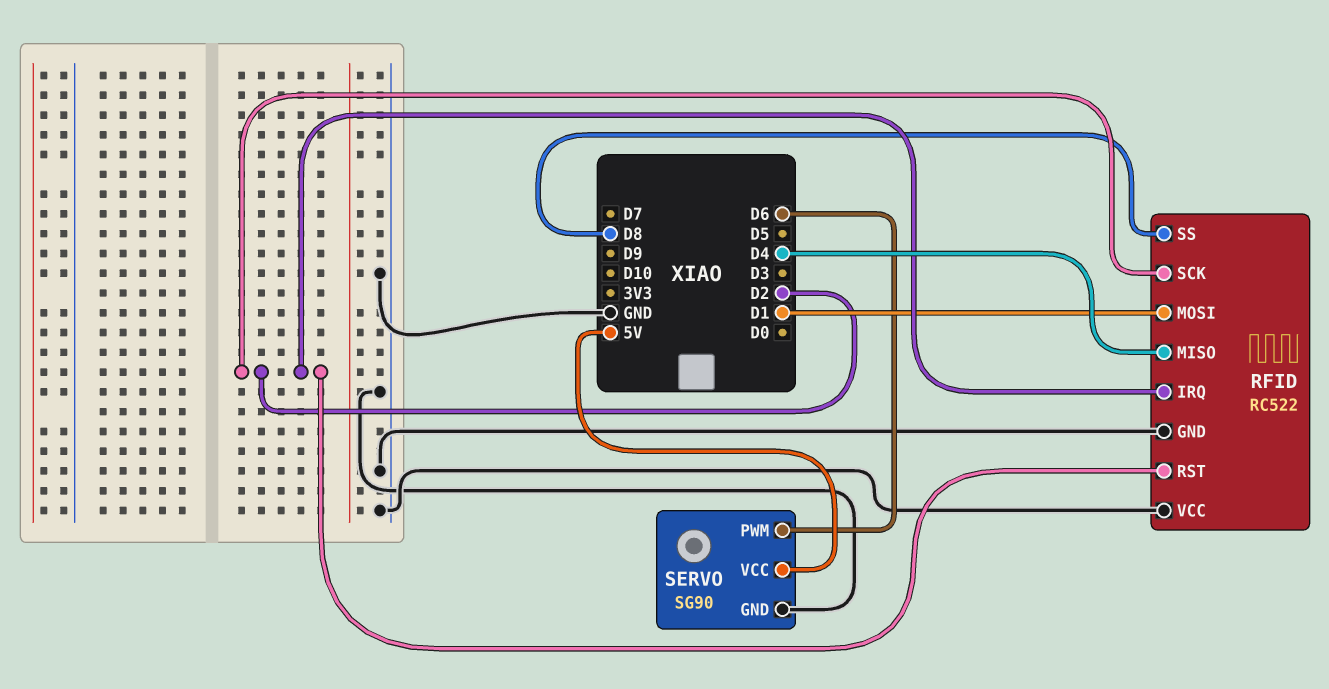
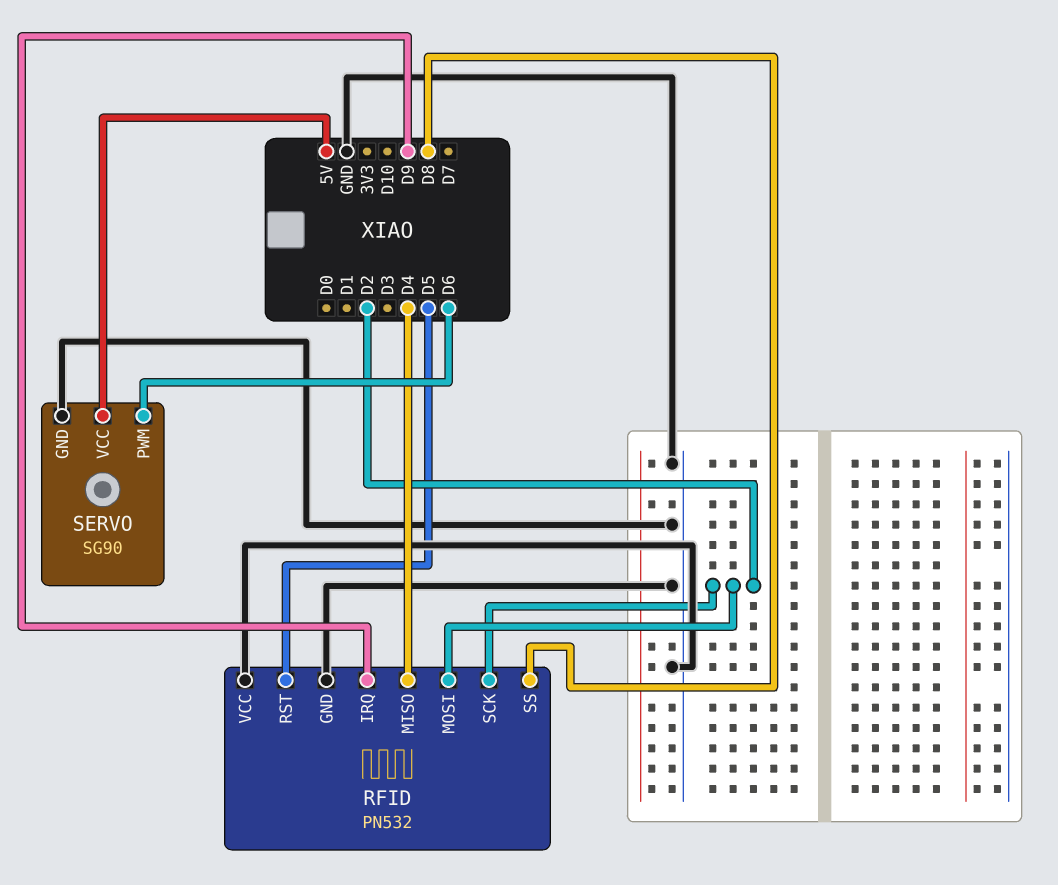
RFID: RC522 -> PN532
RFID pin IRQ: D2 -> D9
RFID pin MOSI: D1 -> D2
RFID pin RST: D2 -> D5

